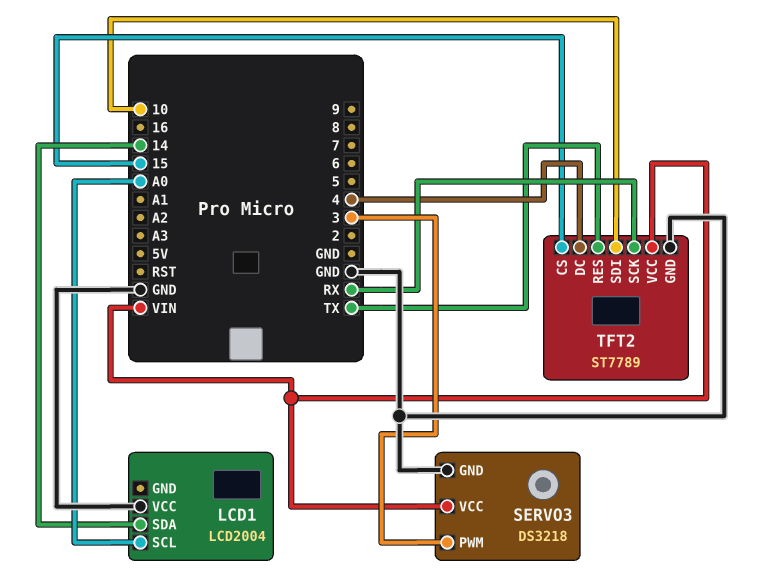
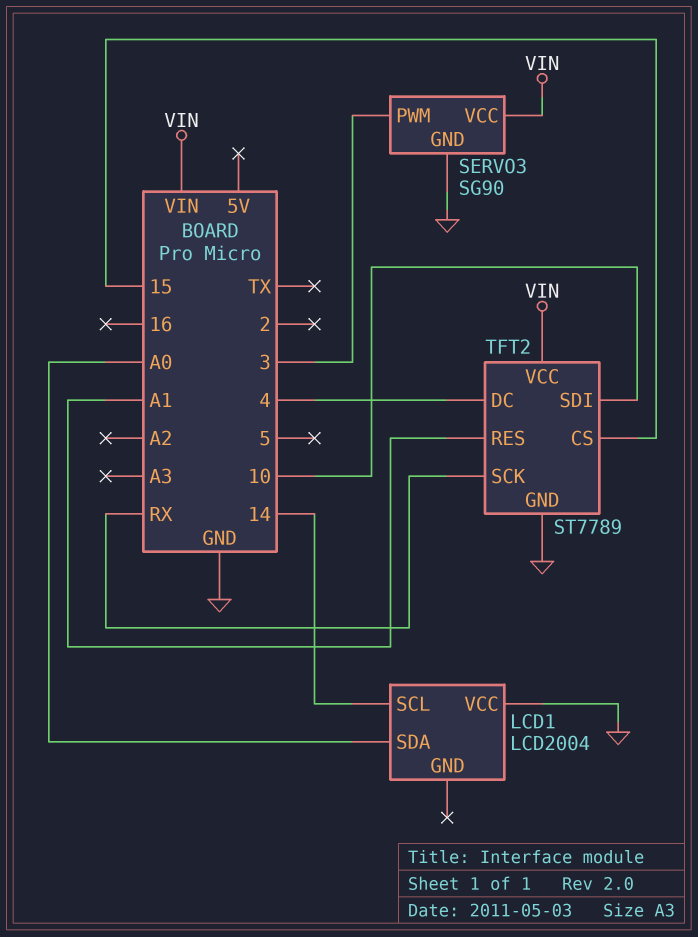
LCD1 pin SCL: A0 -> 14
LCD1 pin SDA: 14 -> A0
SERVO3: DS3218 -> SG90
TFT2 pin RES: TX -> A1

